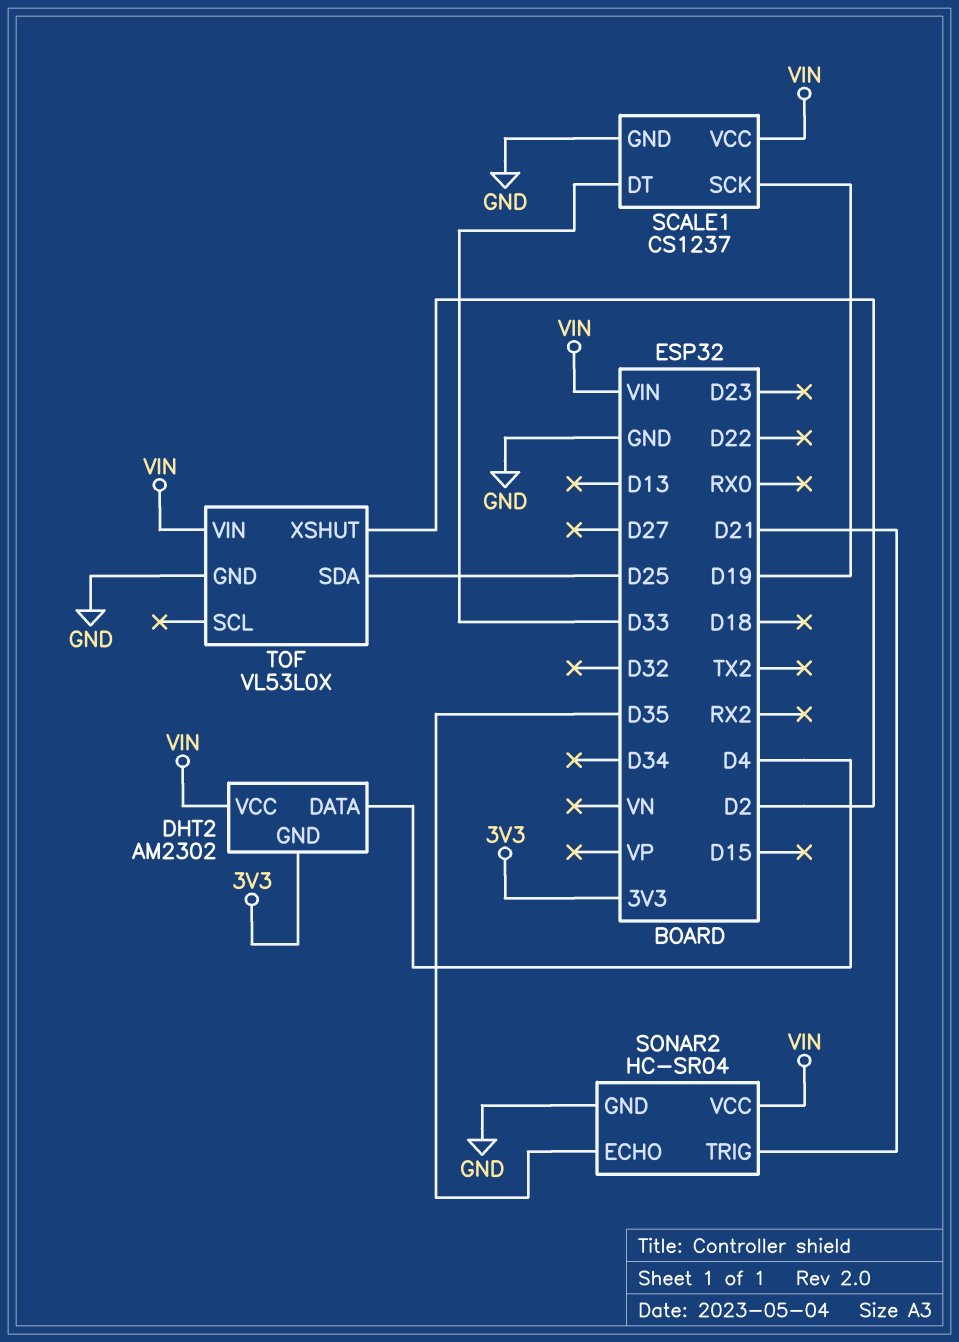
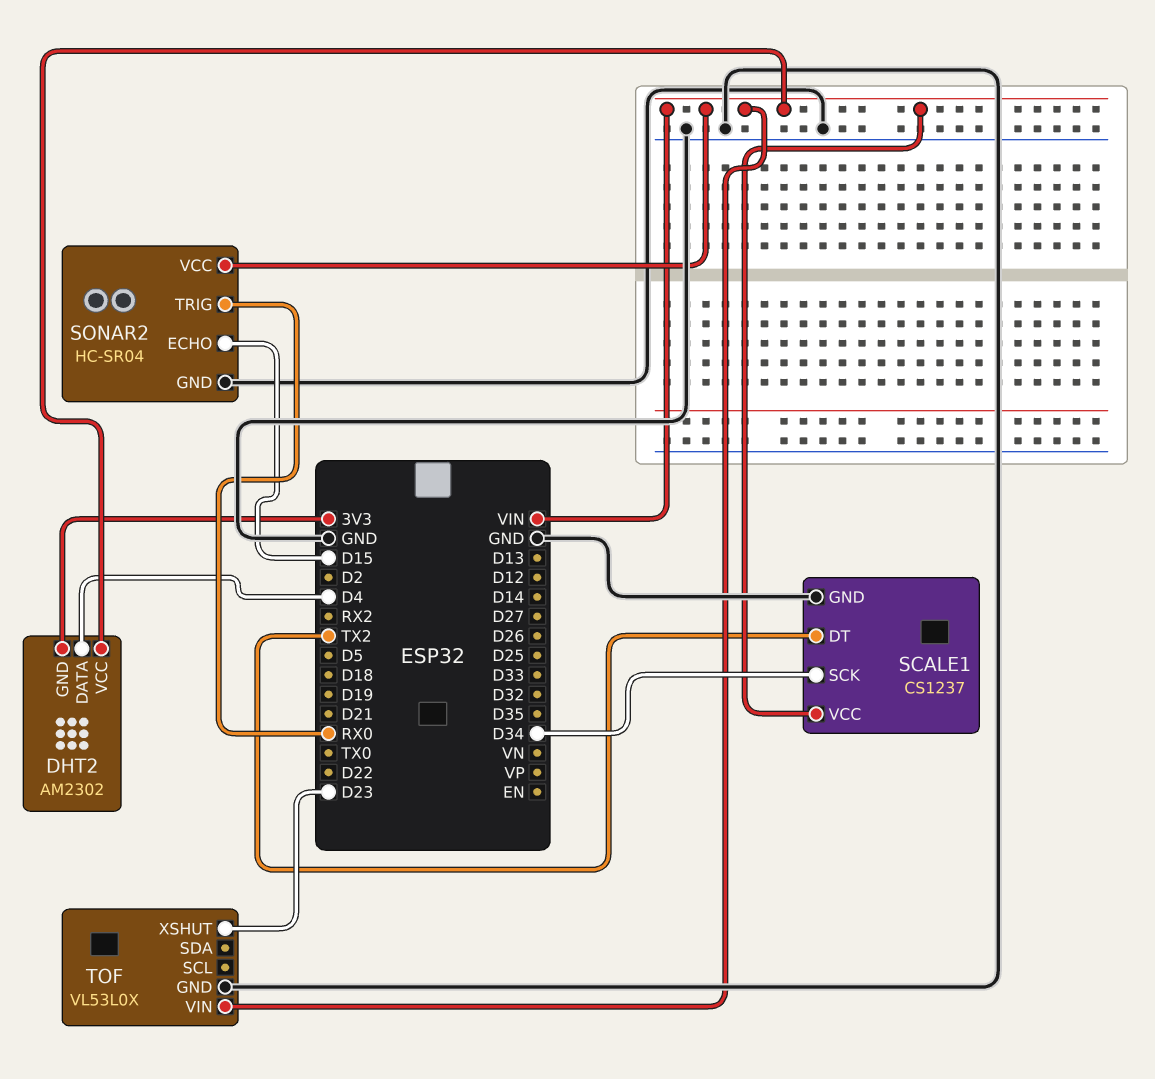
SCALE1 pin DT: D33 -> TX2
SCALE1 pin SCK: D19 -> D34
SONAR2 pin ECHO: D35 -> D15
SONAR2 pin TRIG: D21 -> RX0
TOF pin SDA: D25 -> none
TOF pin XSHUT: D2 -> D23

